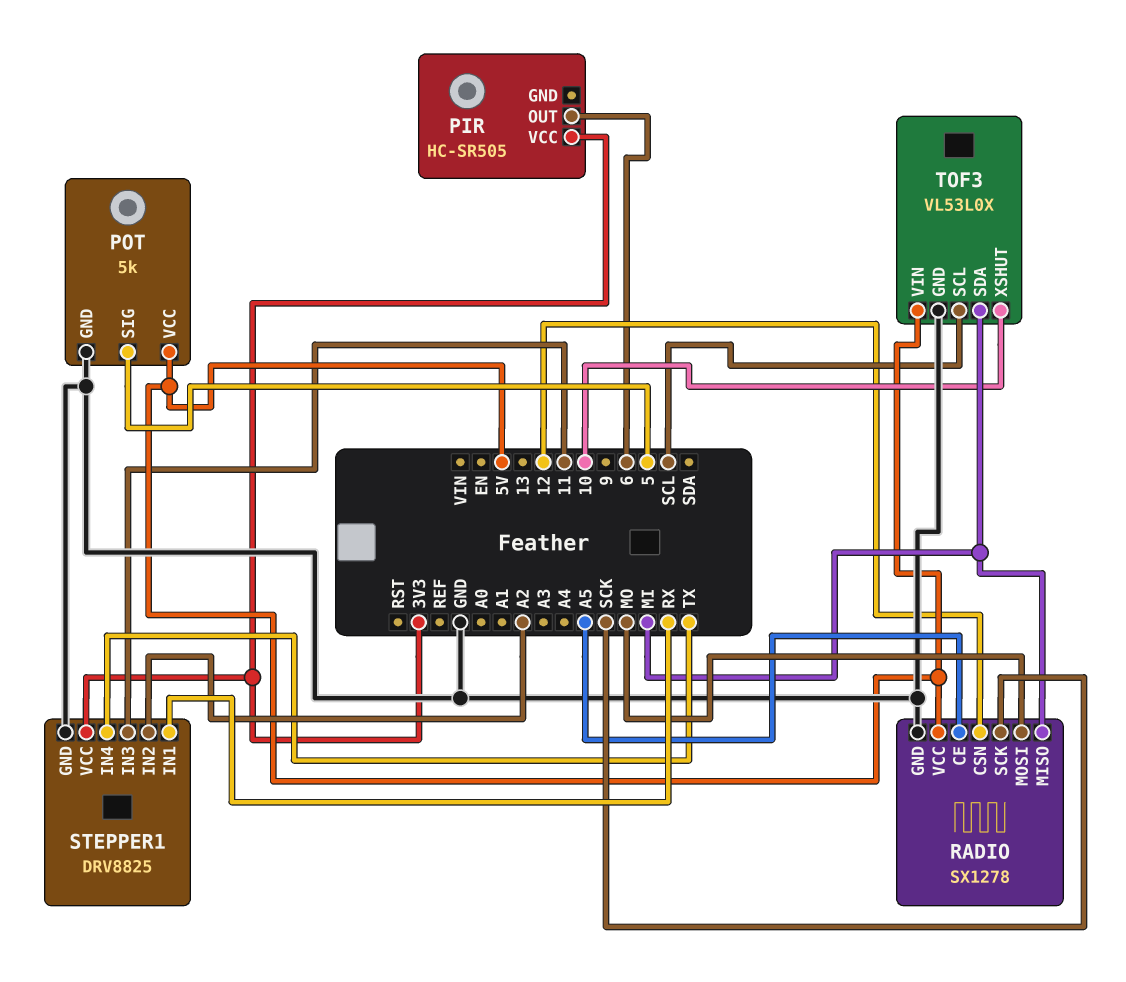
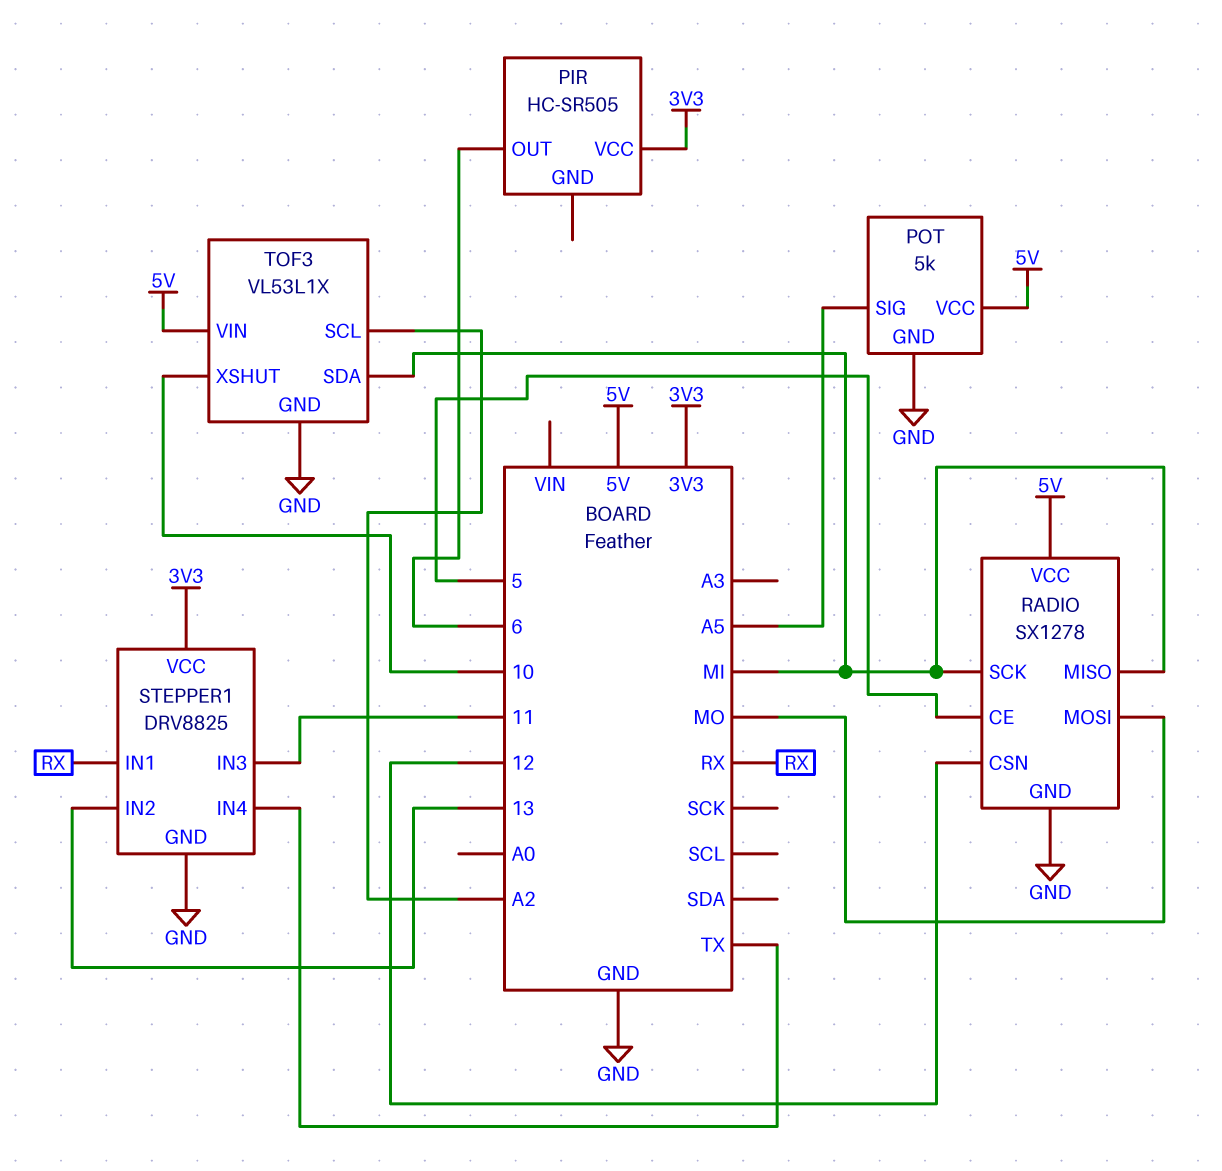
POT pin SIG: 5 -> A5
RADIO pin CE: A5 -> 5
RADIO pin SCK: SCK -> MI
STEPPER1 pin IN2: A2 -> 13
TOF3: VL53L0X -> VL53L1X
TOF3 pin SCL: SCL -> A2

